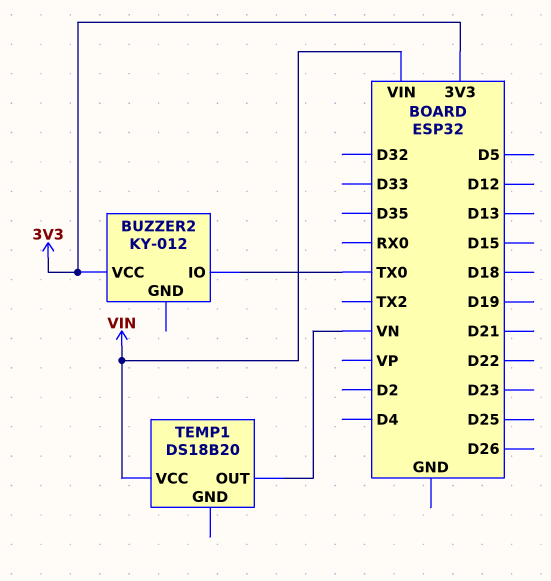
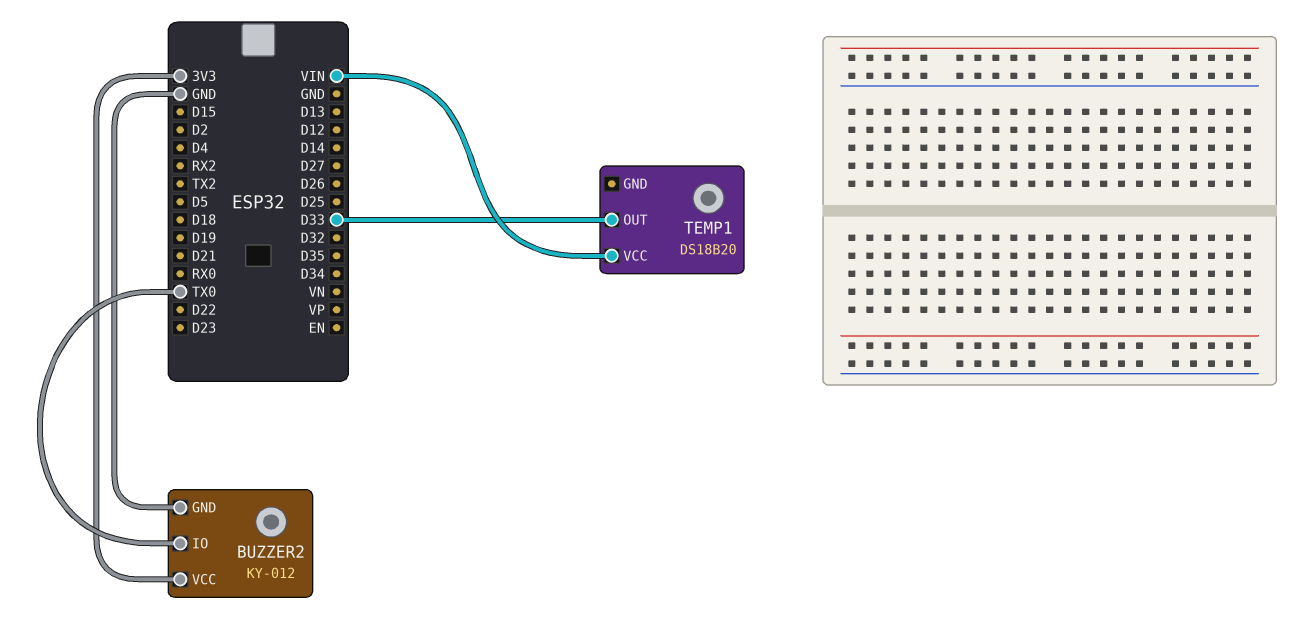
BUZZER2 pin GND: none -> GND
TEMP1 pin OUT: VN -> D33

